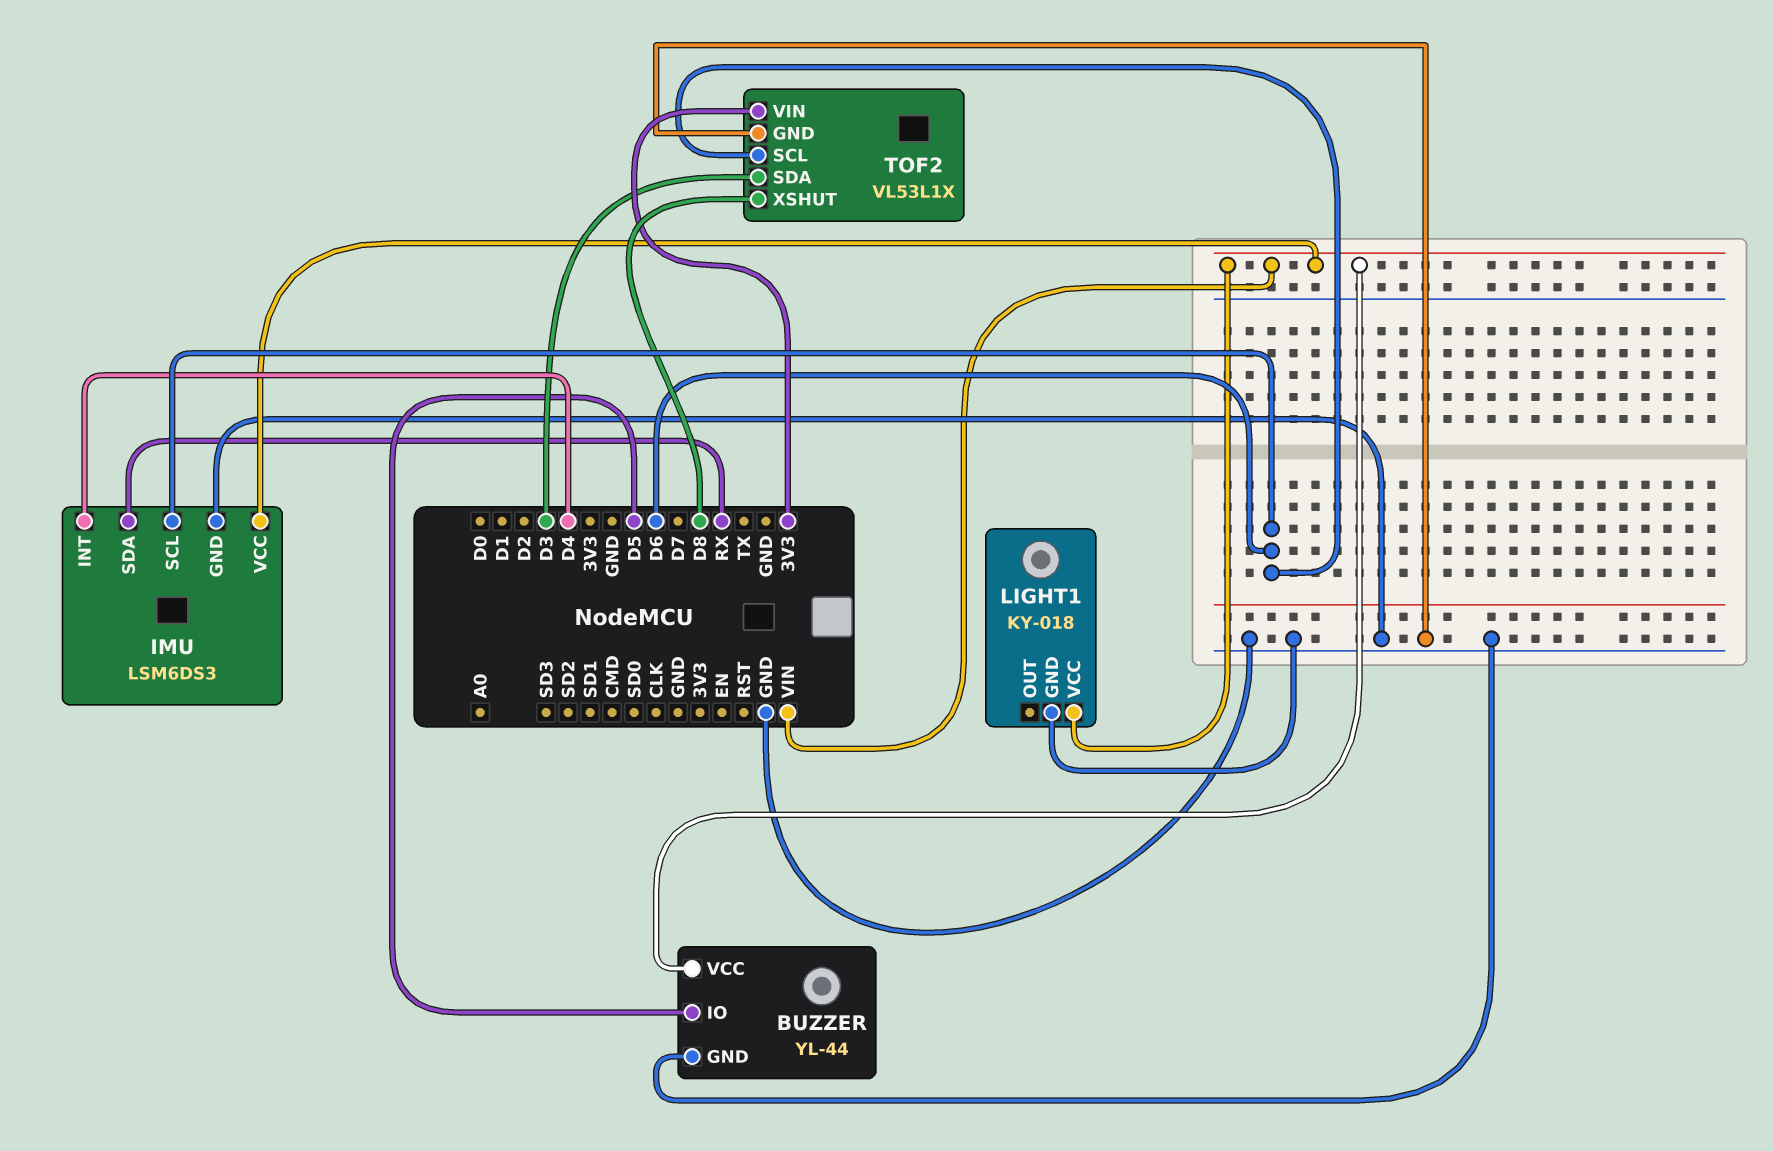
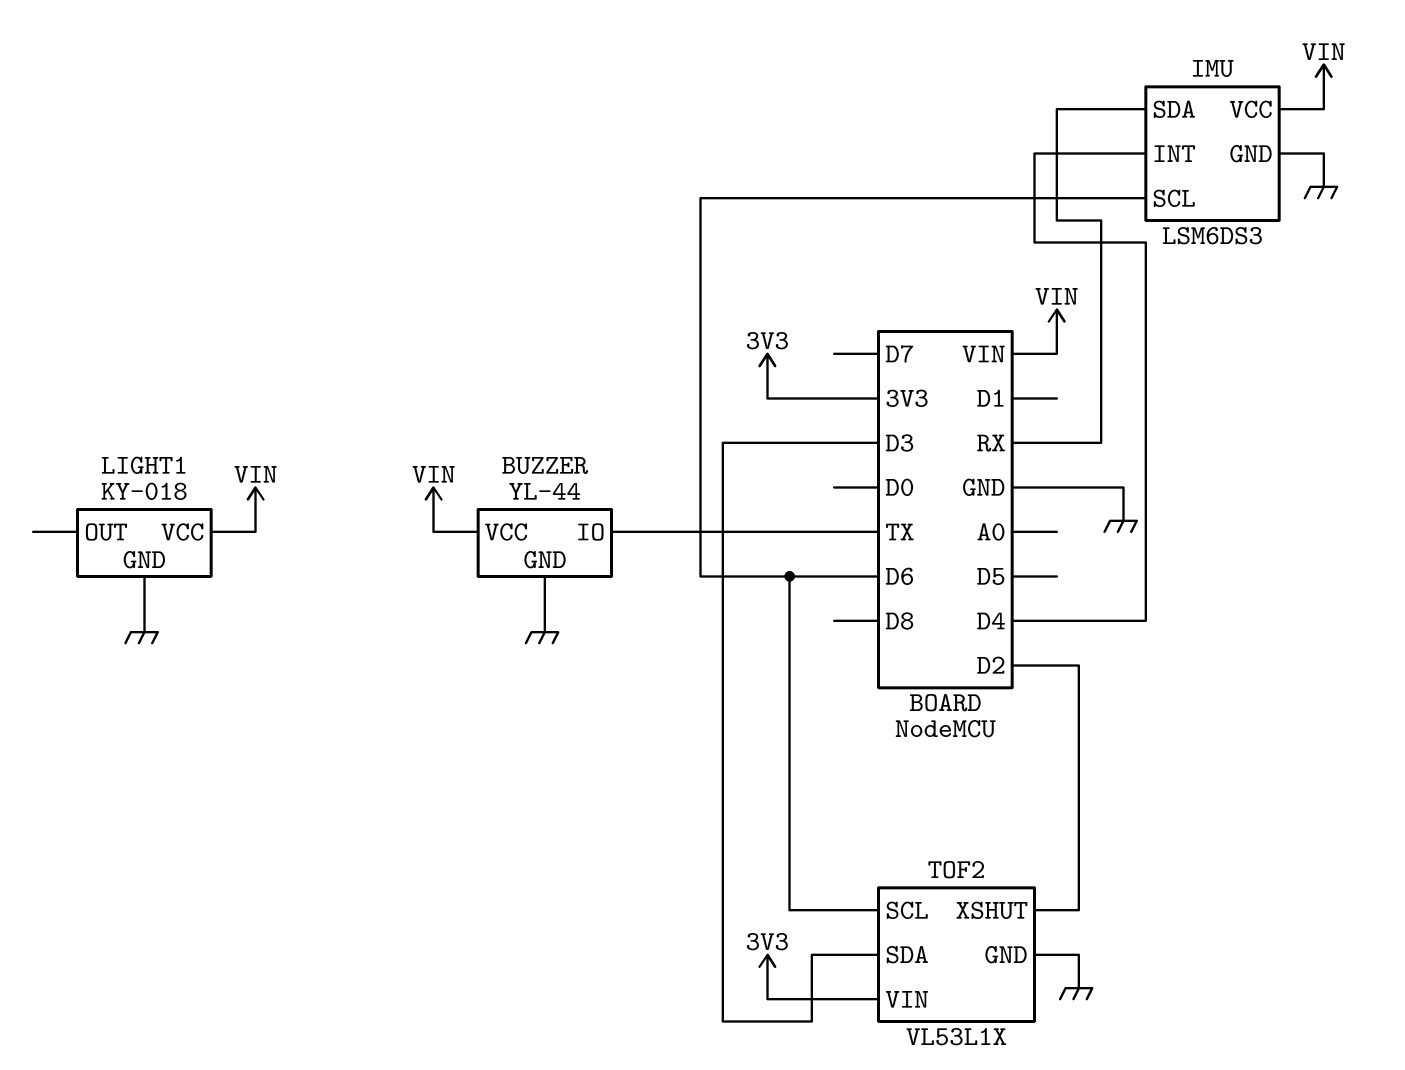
BUZZER pin IO: D5 -> TX
TOF2 pin XSHUT: D8 -> D2

